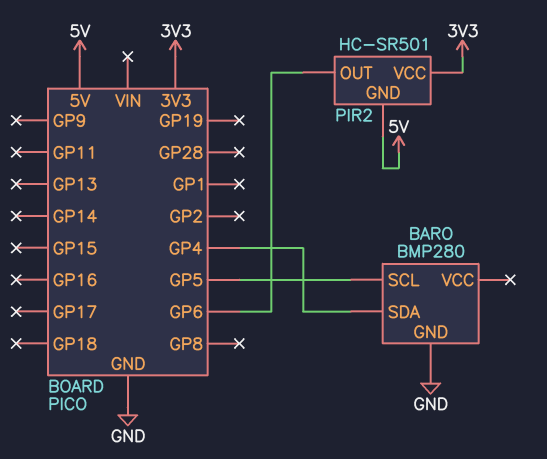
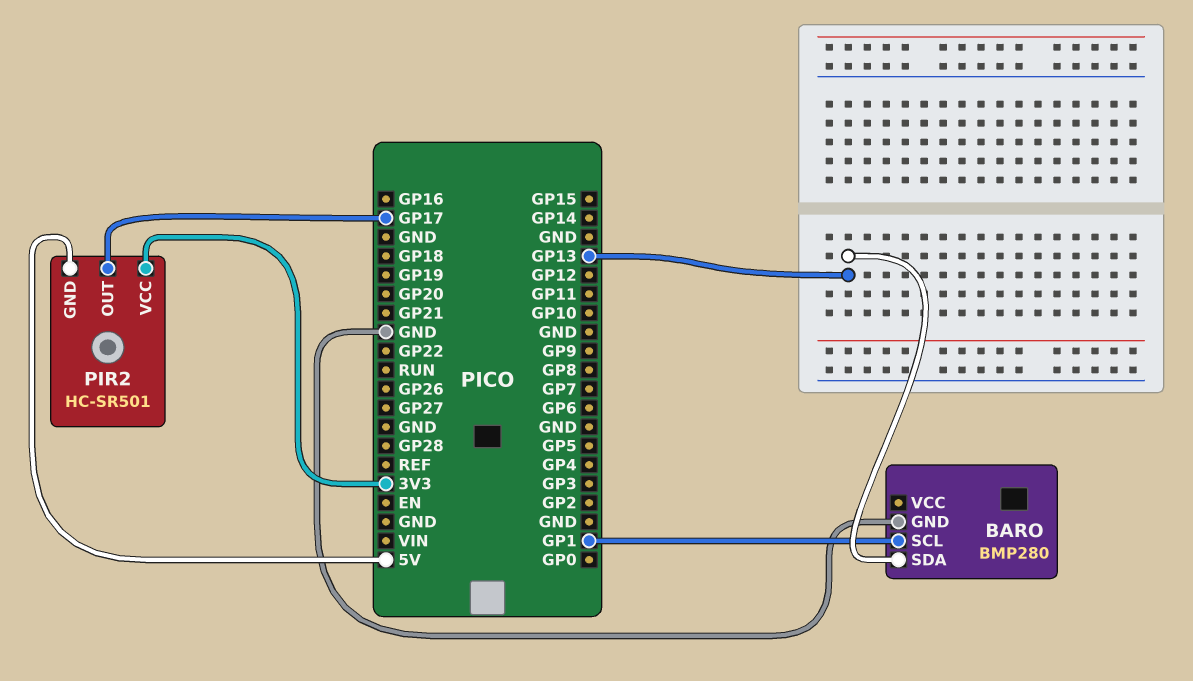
BARO pin SCL: GP5 -> GP1
BARO pin SDA: GP4 -> GP13
PIR2 pin OUT: GP6 -> GP17

